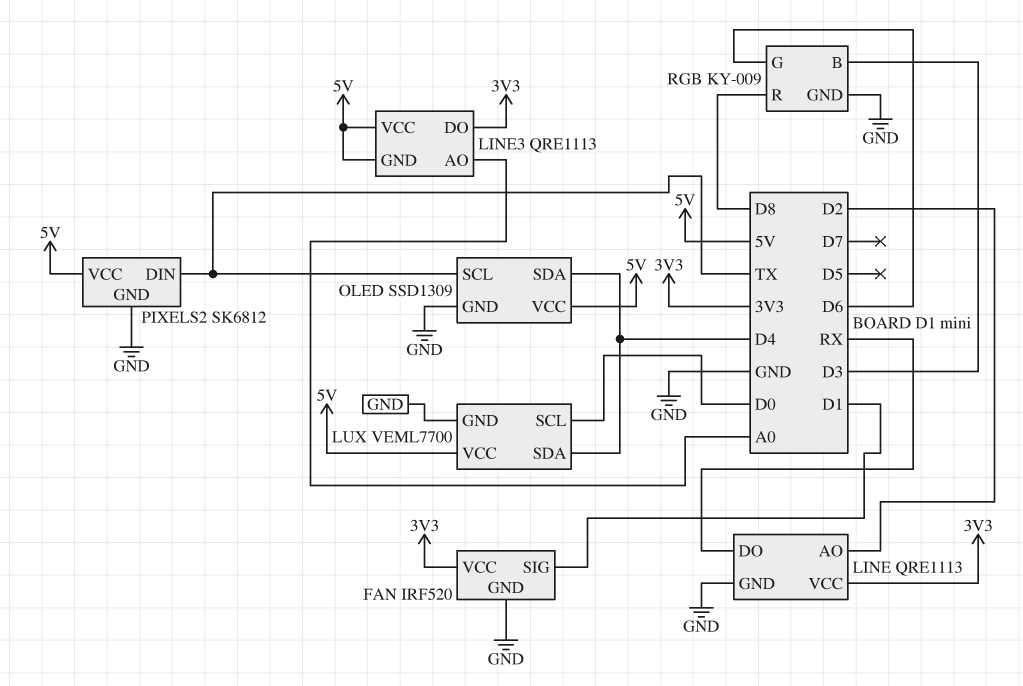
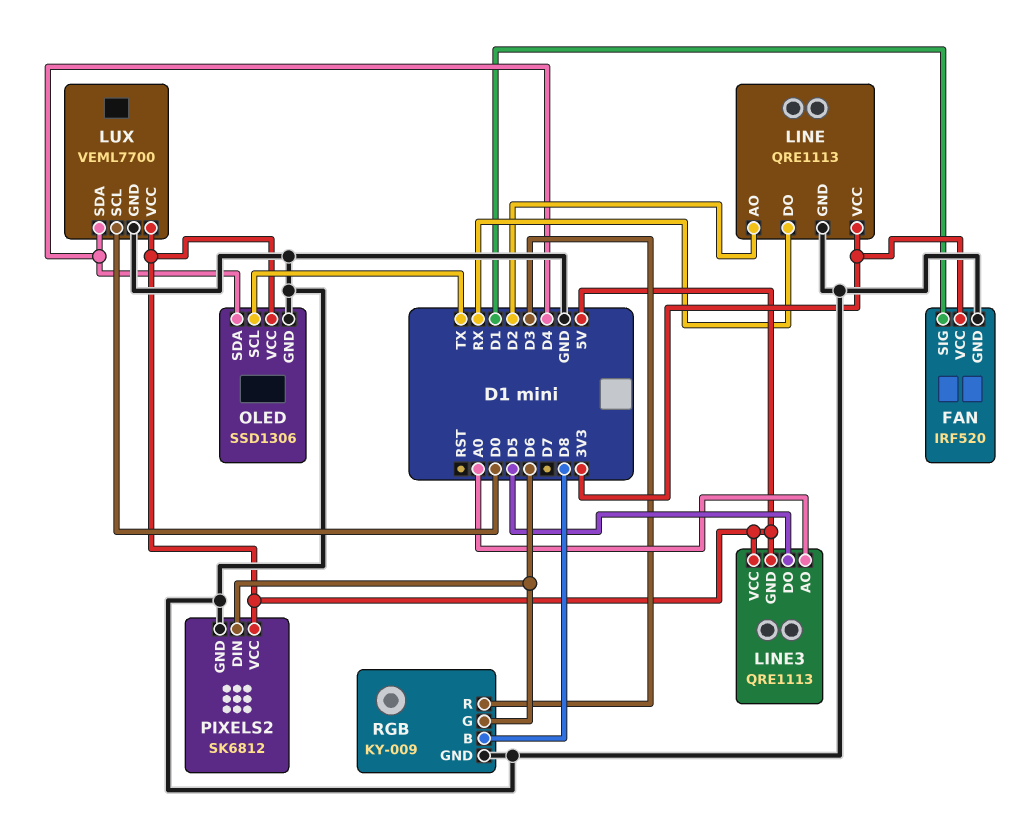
LINE3 pin DO: 3V3 -> D5
OLED: SSD1309 -> SSD1306
PIXELS2 pin DIN: TX -> D6
RGB pin B: D3 -> D8
RGB pin R: D8 -> D3

